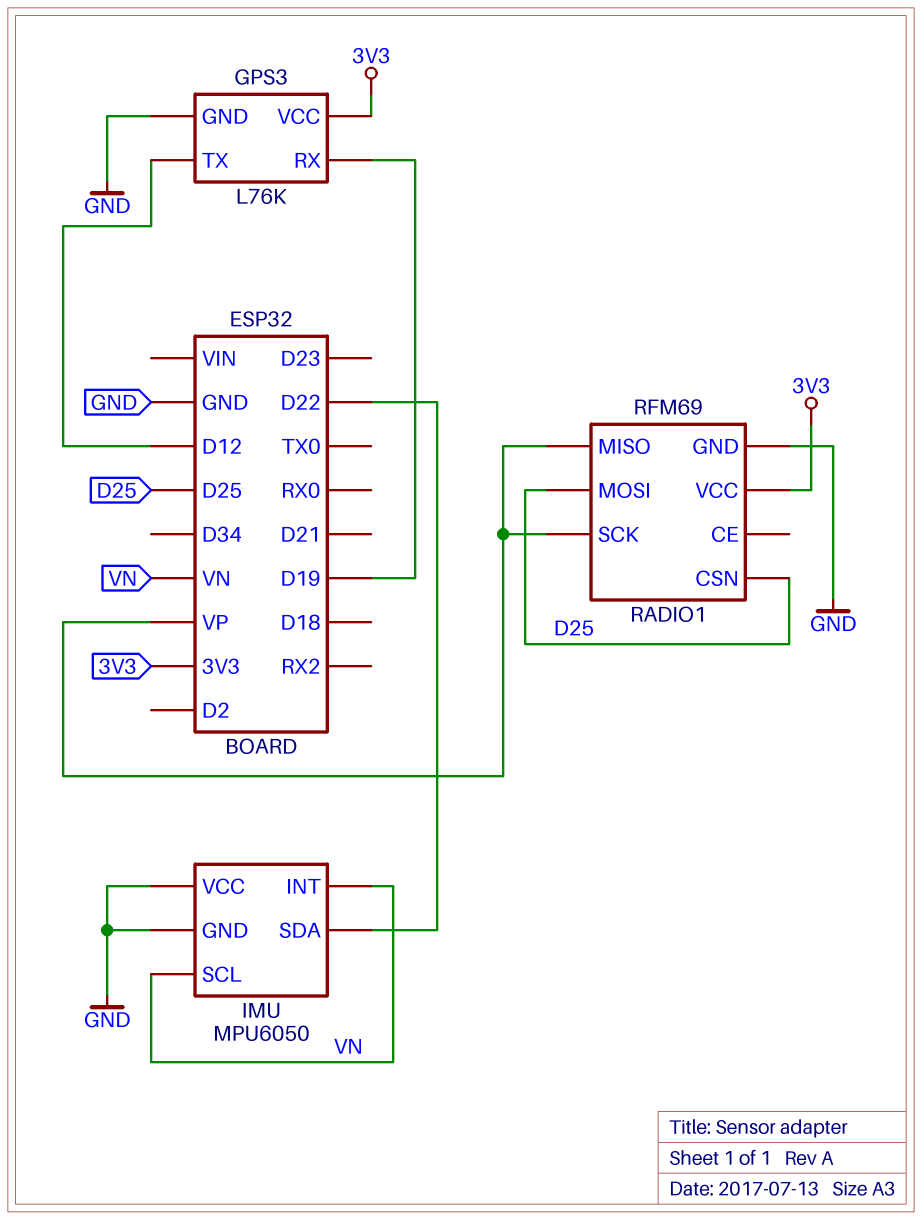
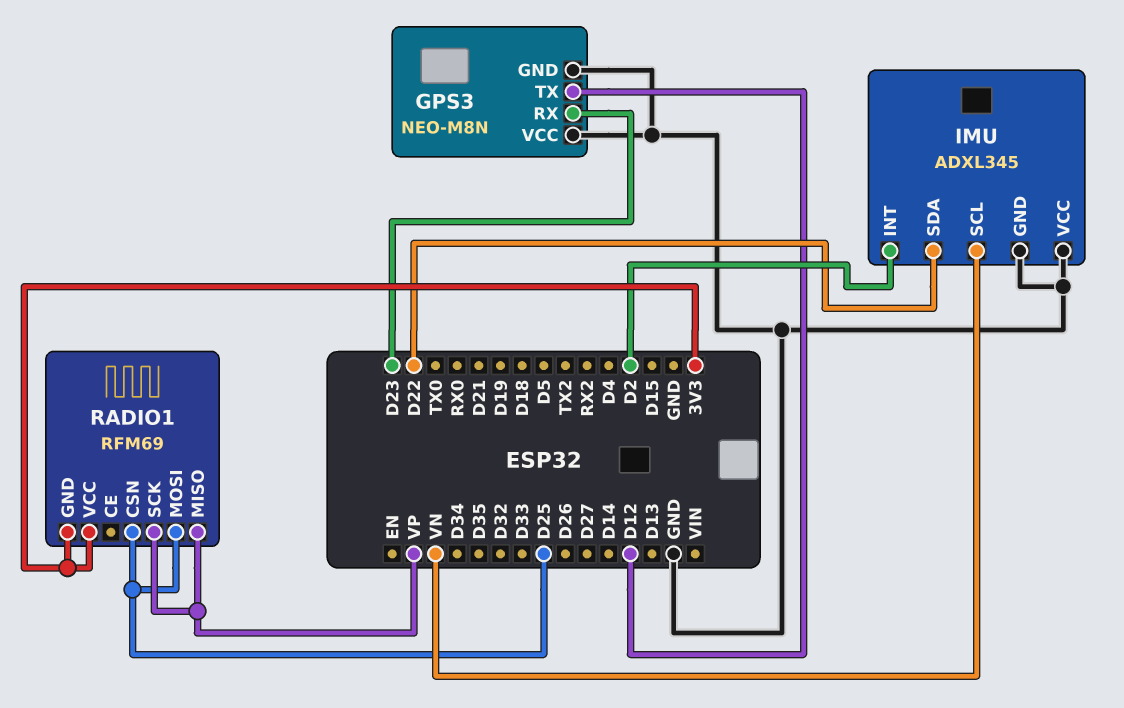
GPS3: L76K -> NEO-M8N
GPS3 pin RX: D19 -> D23
GPS3 pin VCC: 3V3 -> GND
IMU: MPU6050 -> ADXL345
IMU pin INT: VN -> D2
RADIO1 pin GND: GND -> 3V3

